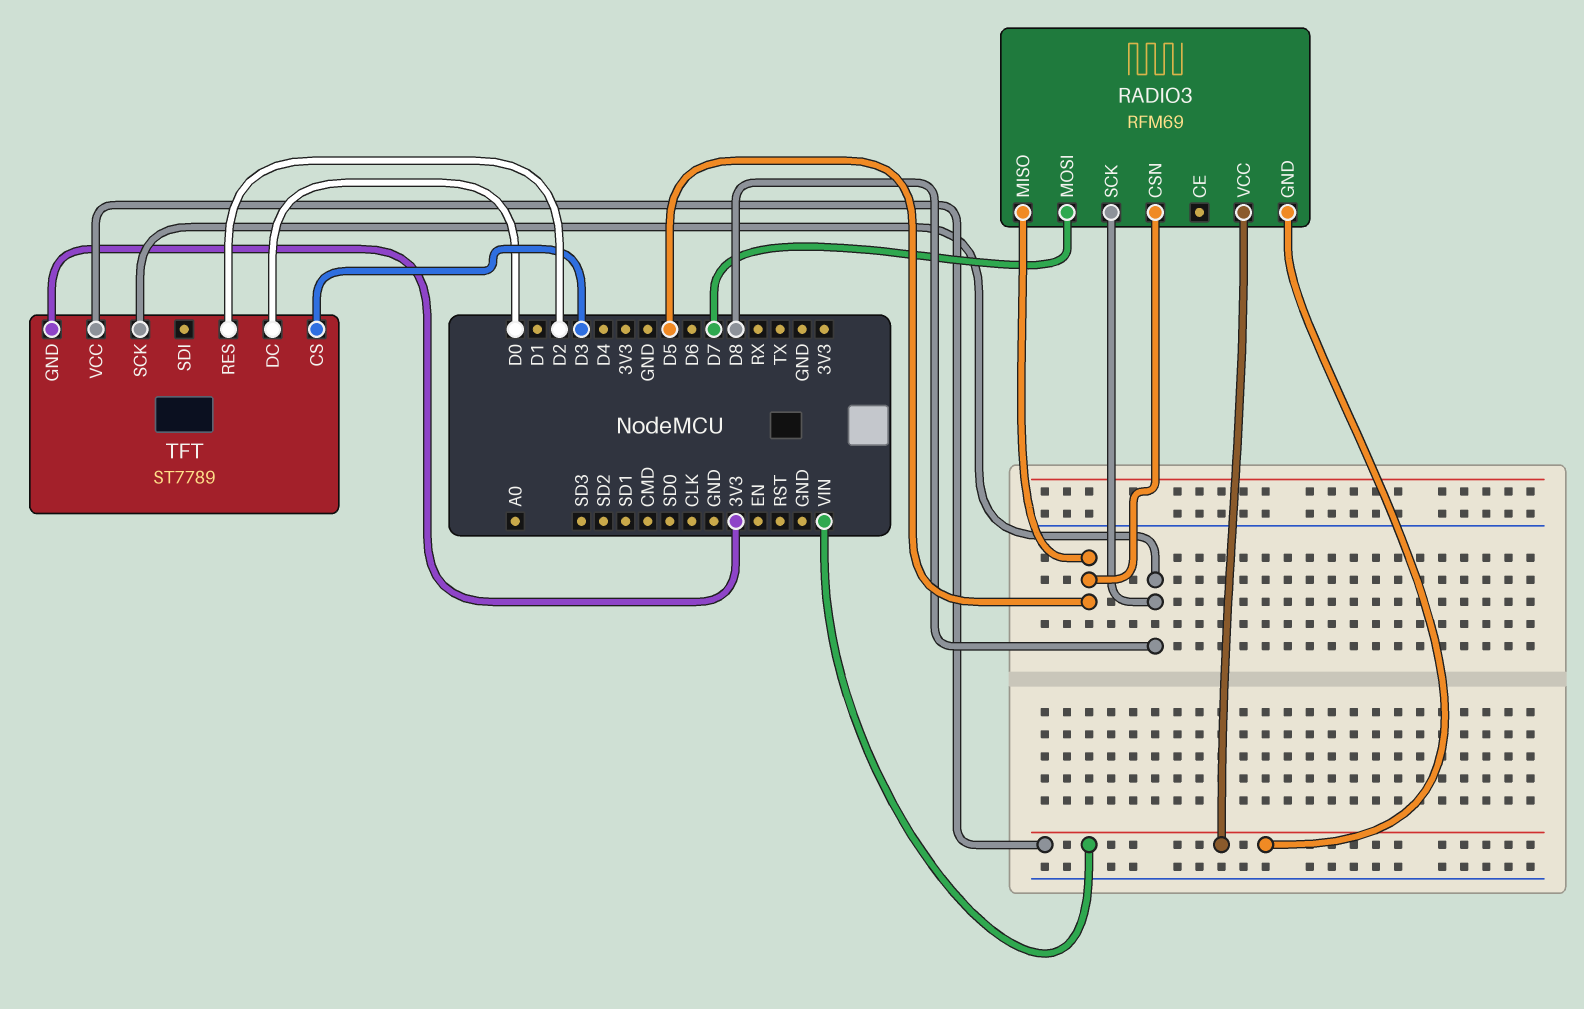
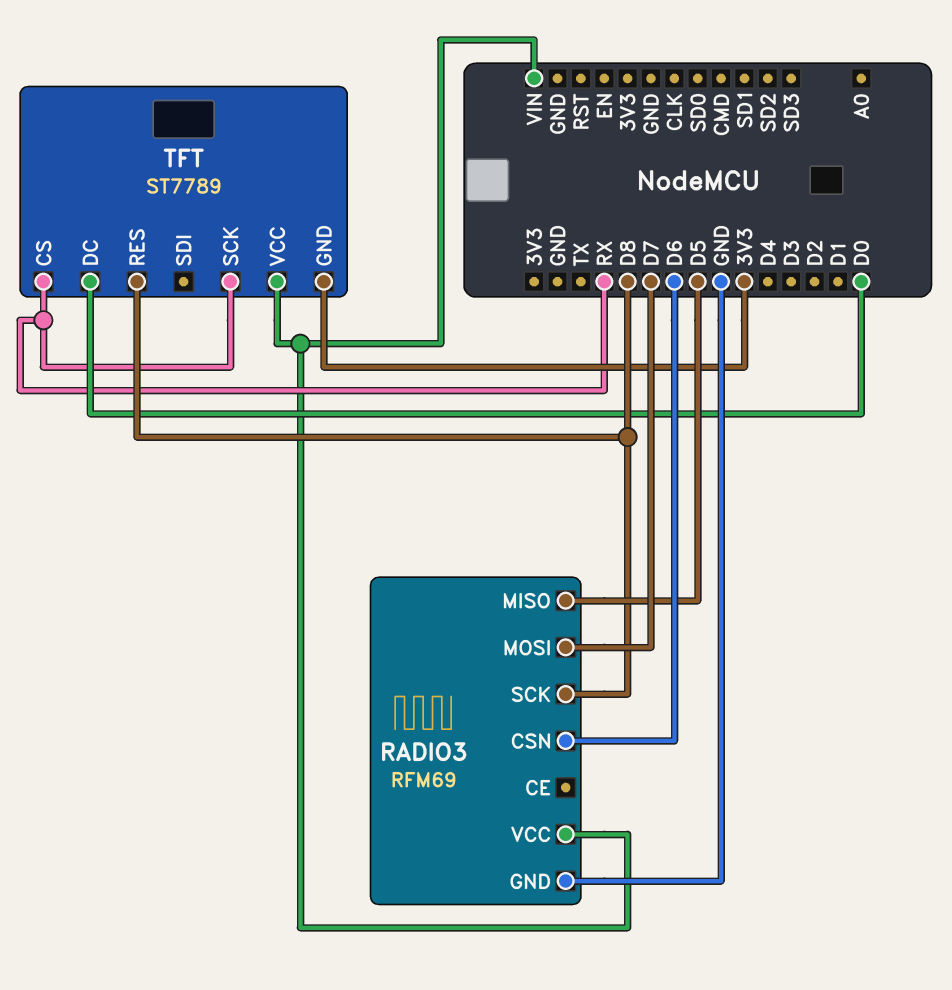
RADIO3 pin CSN: D5 -> D6
RADIO3 pin GND: VIN -> GND
TFT pin CS: D3 -> RX
TFT pin RES: D2 -> D8
TFT pin SCK: D8 -> RX

